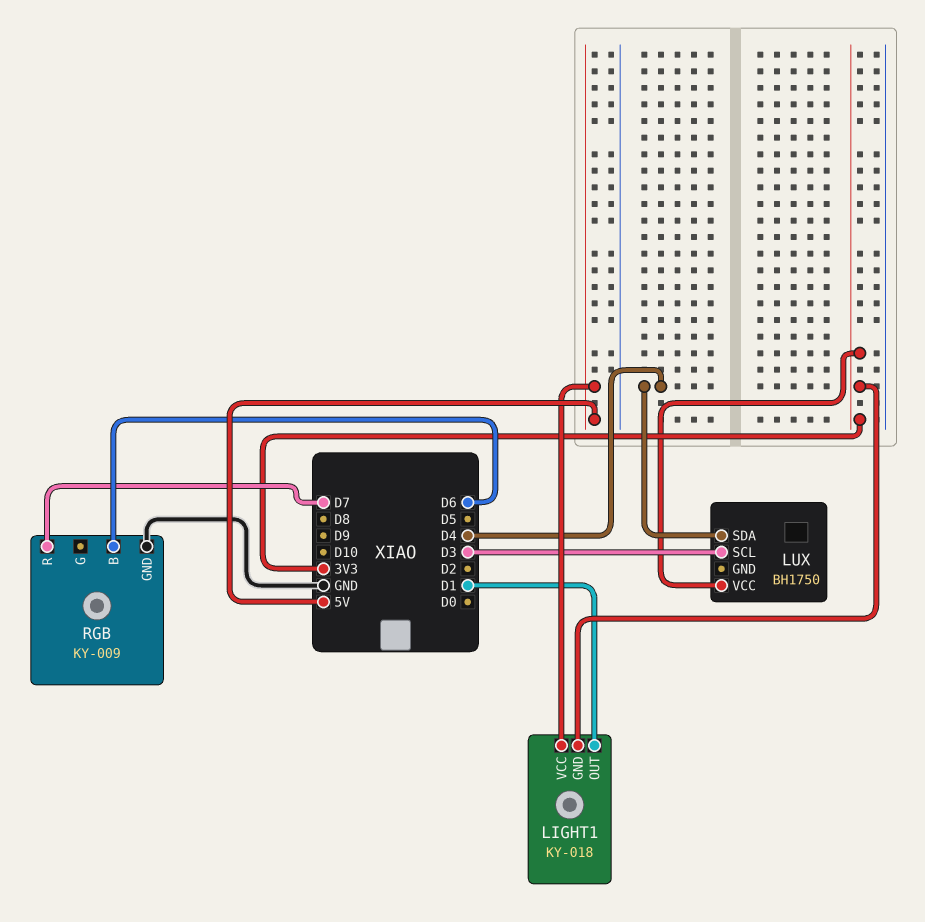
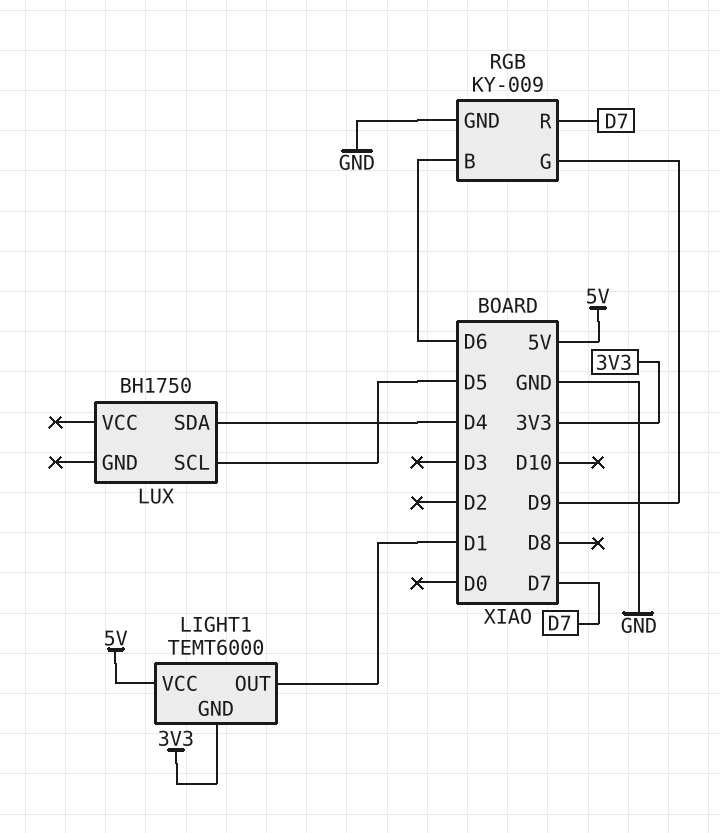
LIGHT1: KY-018 -> TEMT6000
LUX pin SCL: D3 -> D5
LUX pin VCC: 3V3 -> none
RGB pin G: none -> D9

